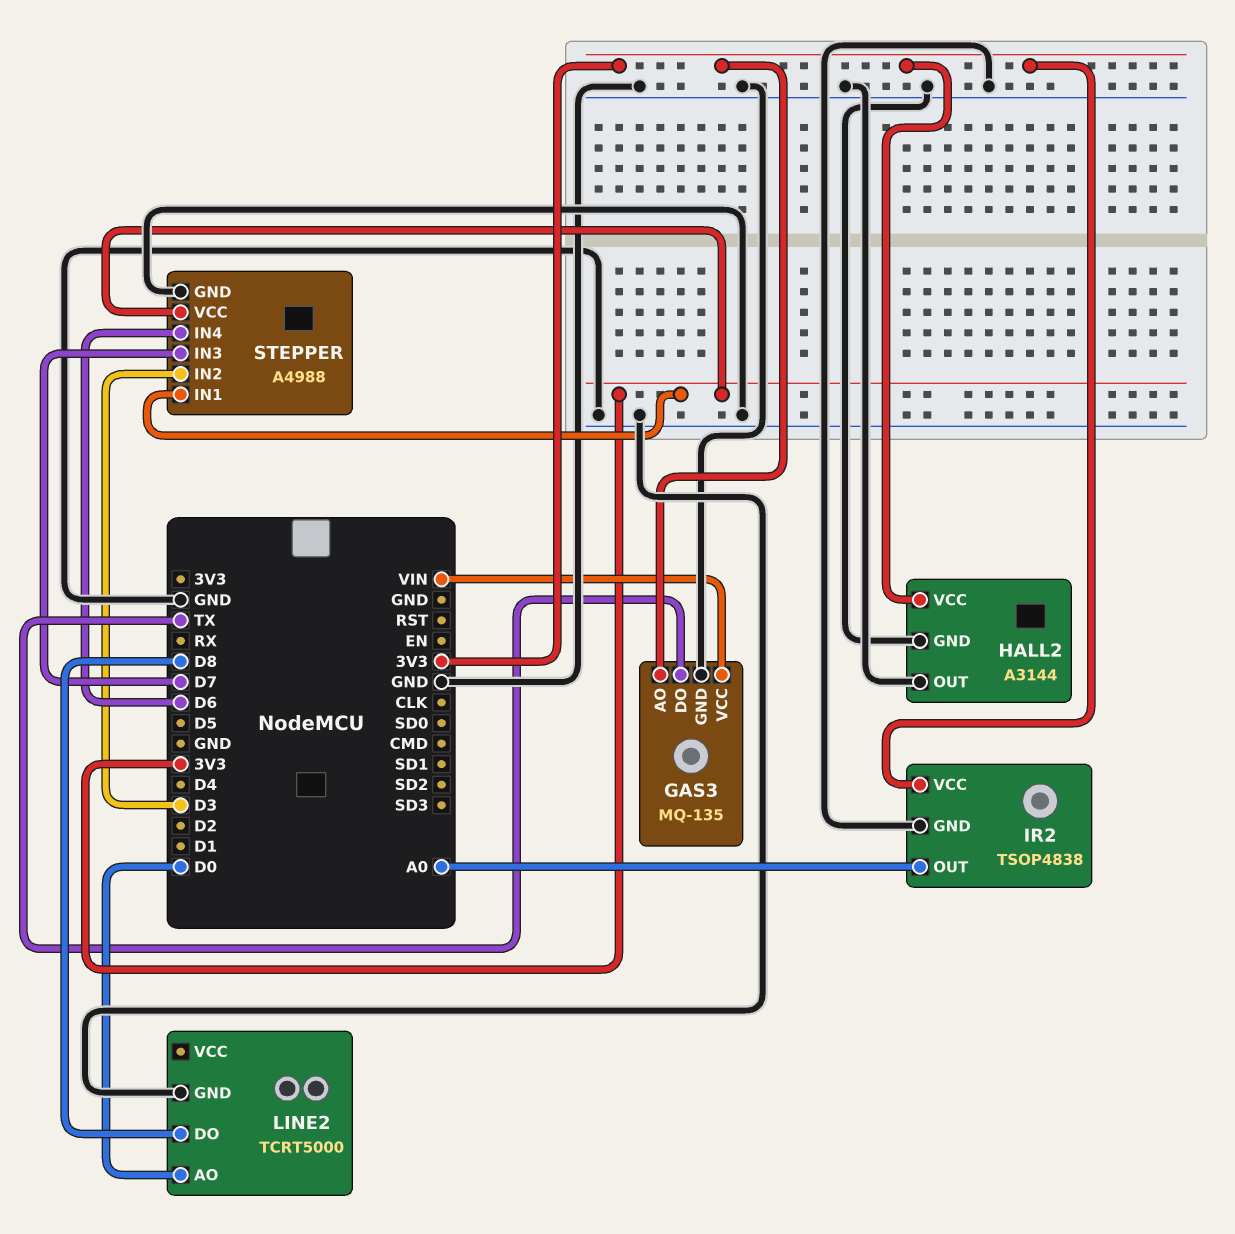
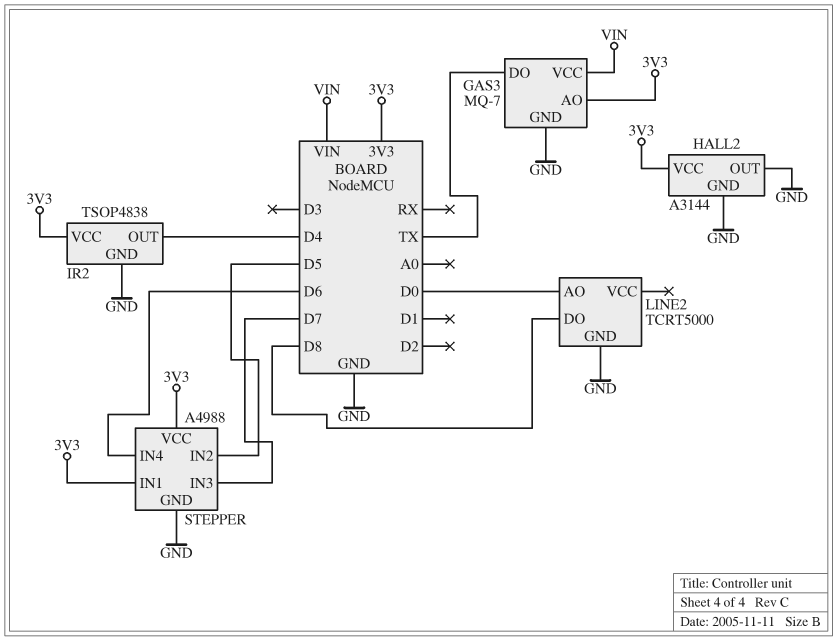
GAS3: MQ-135 -> MQ-7
IR2 pin OUT: A0 -> D4
STEPPER pin IN2: D3 -> D5

